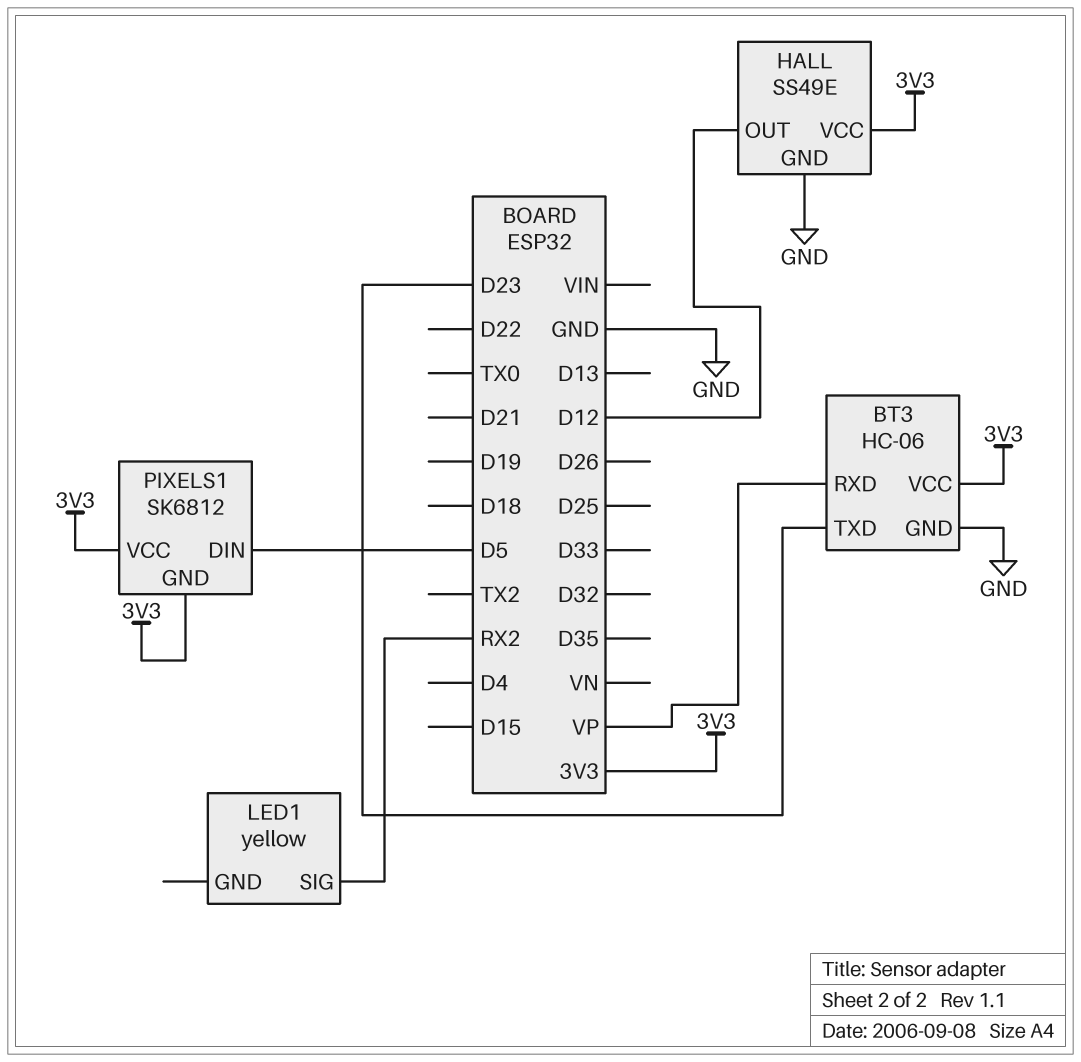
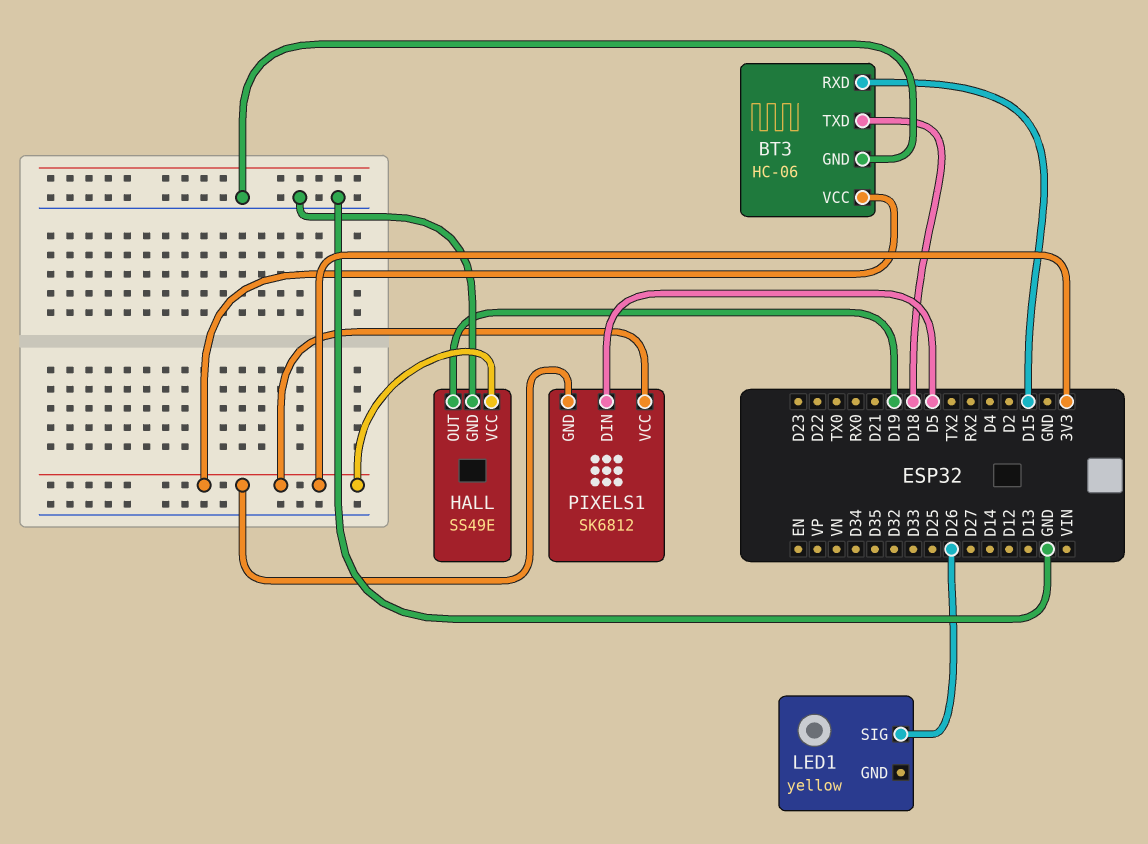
BT3 pin RXD: VP -> D15
BT3 pin TXD: D23 -> D18
HALL pin OUT: D12 -> D19
LED1 pin SIG: RX2 -> D26

